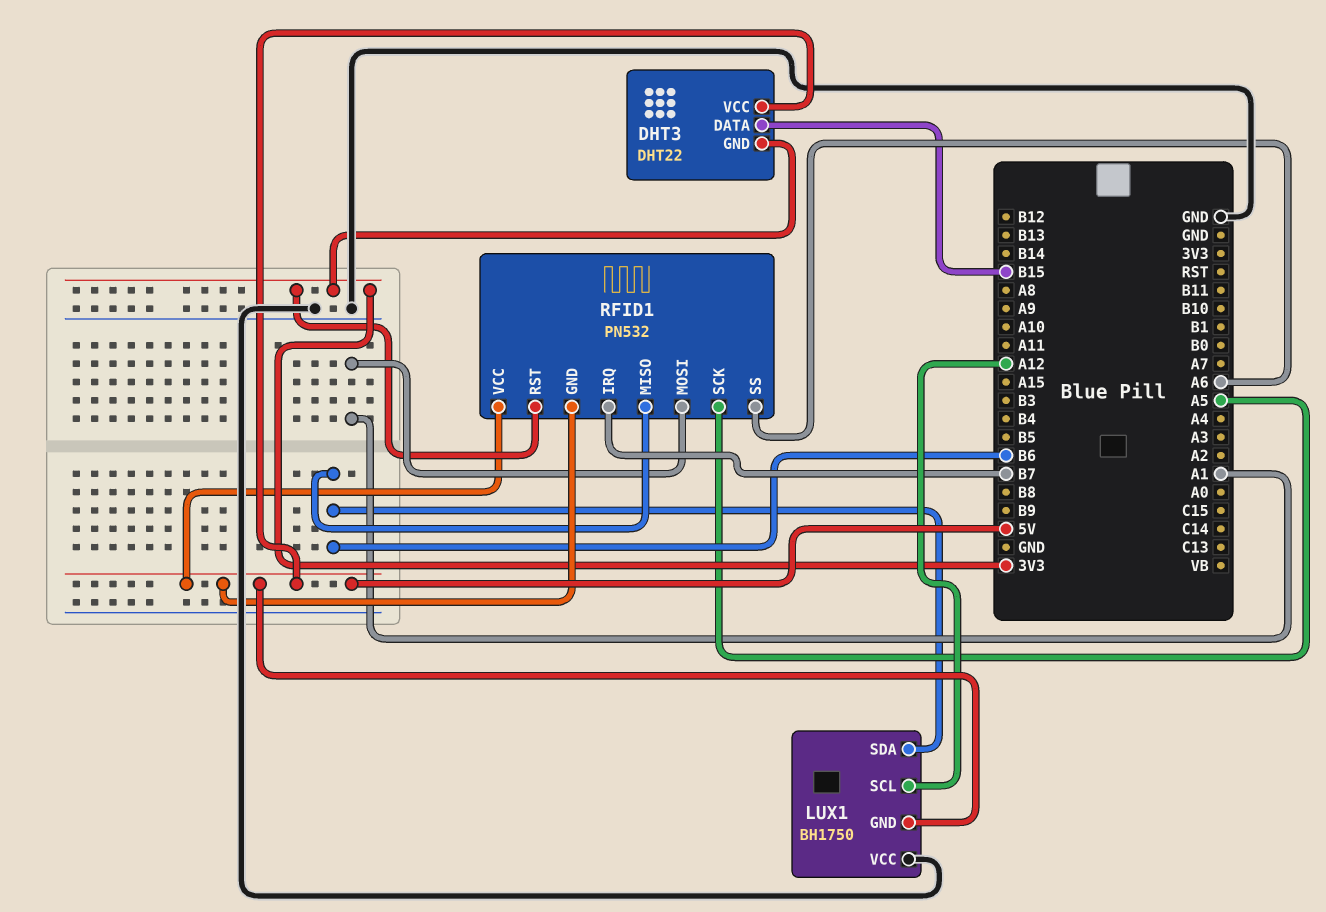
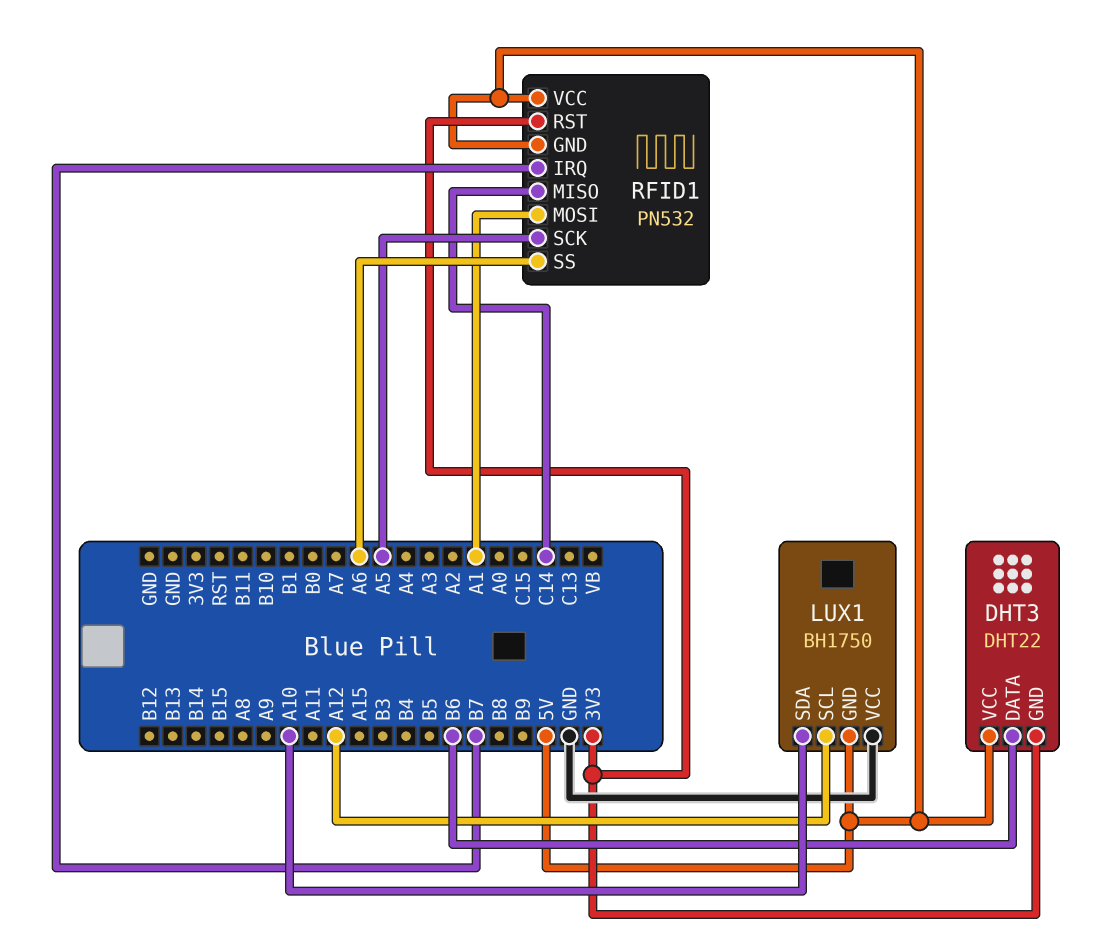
DHT3 pin DATA: B15 -> B6
LUX1 pin SDA: B6 -> A10
RFID1 pin MISO: B6 -> C14

